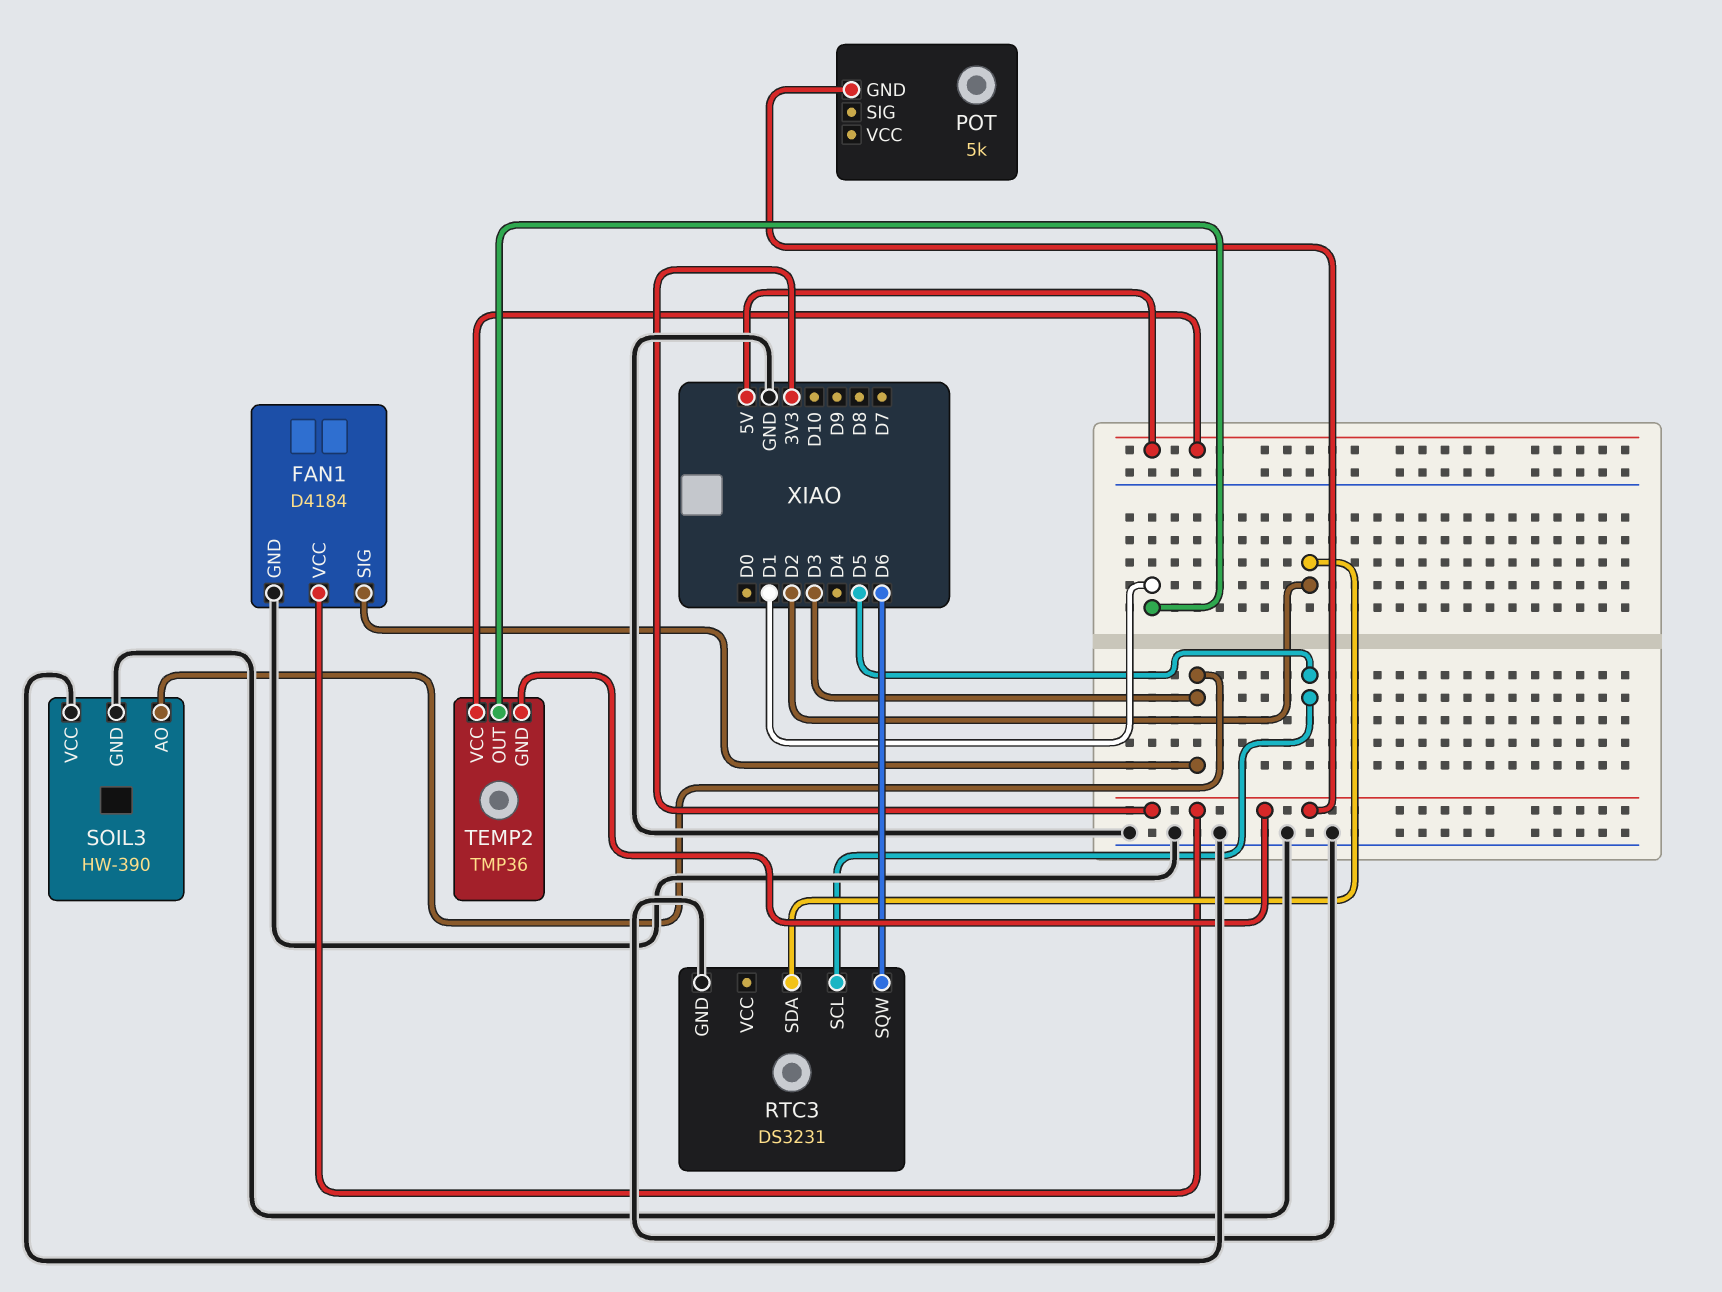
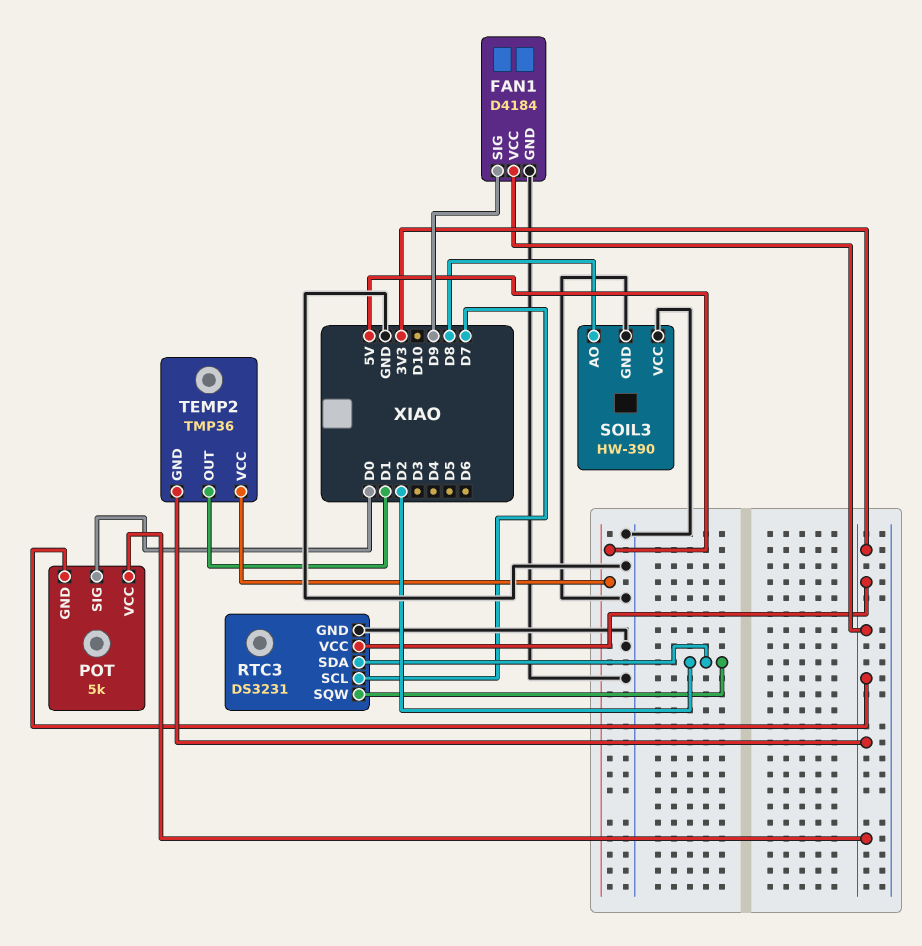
FAN1 pin SIG: D3 -> D9
POT pin SIG: none -> D0
POT pin VCC: none -> 3V3
RTC3 pin SCL: D5 -> D7
RTC3 pin SQW: D6 -> D2
RTC3 pin VCC: none -> 3V3
SOIL3 pin AO: D3 -> D8

